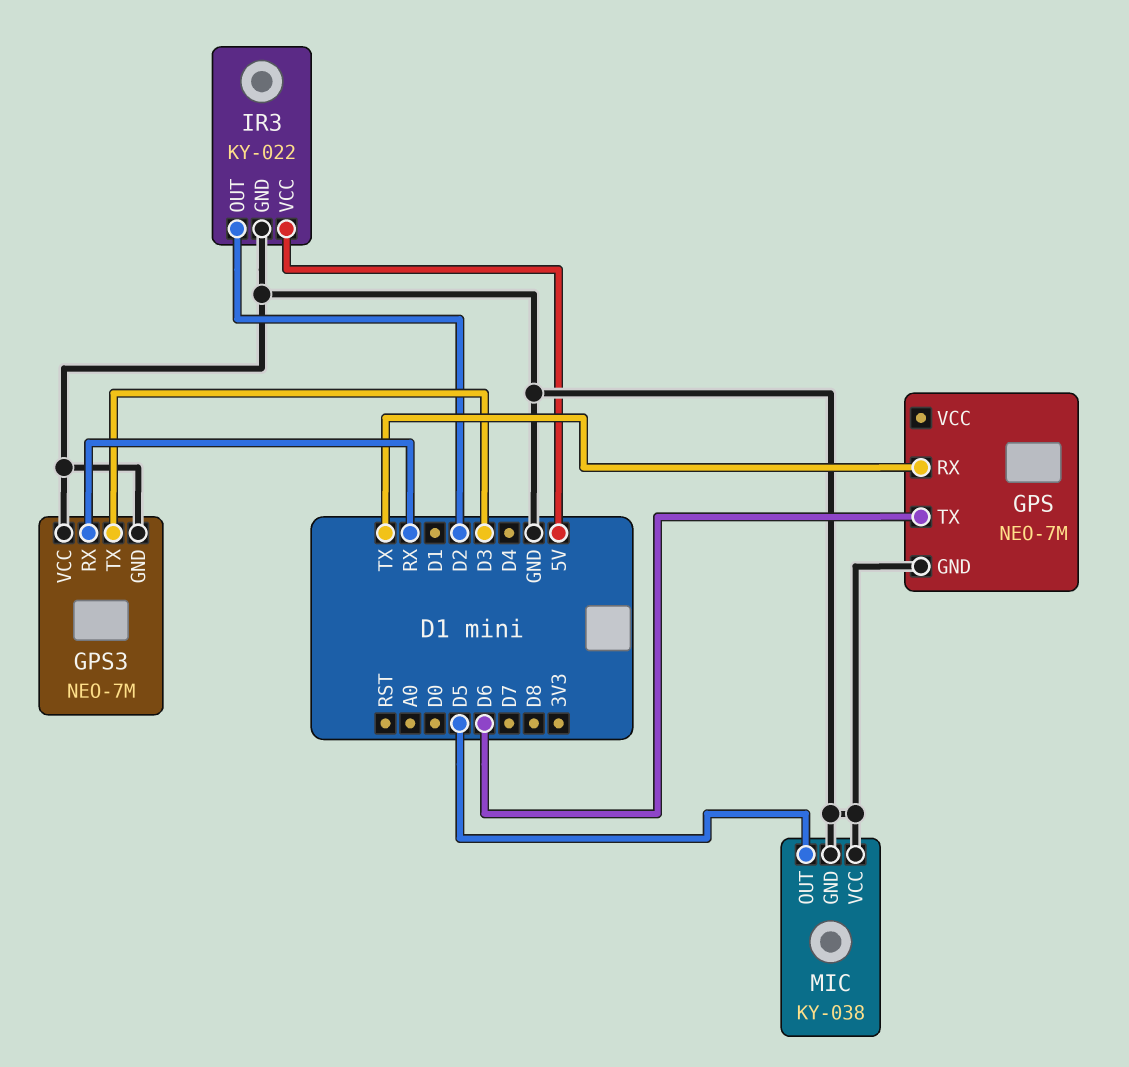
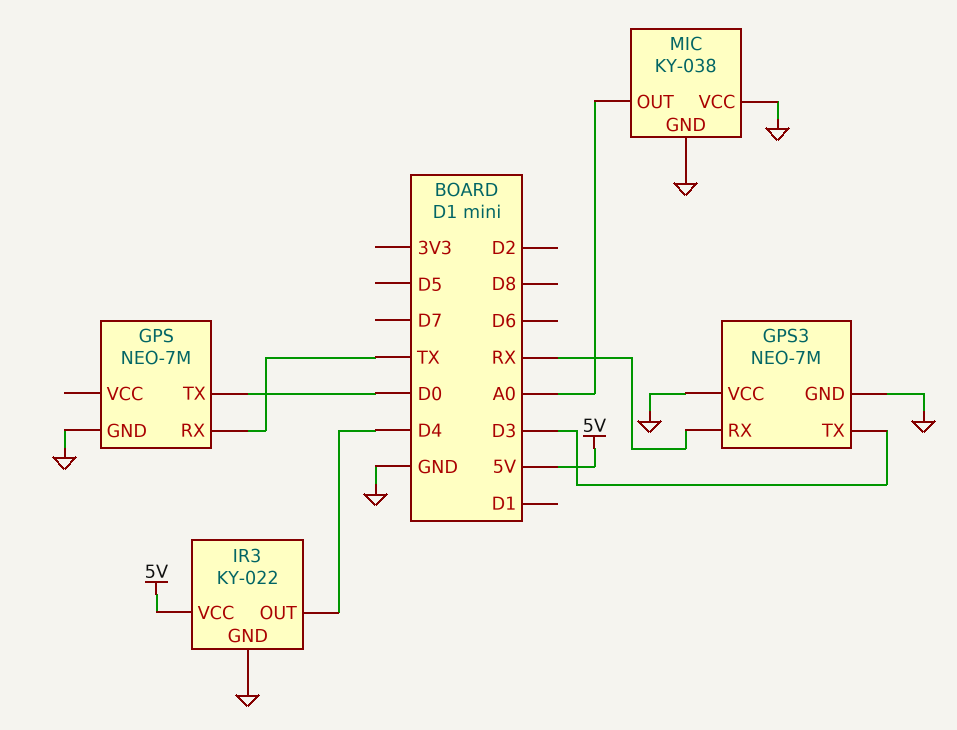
GPS pin TX: D6 -> D0
IR3 pin OUT: D2 -> D4
MIC pin OUT: D5 -> A0

